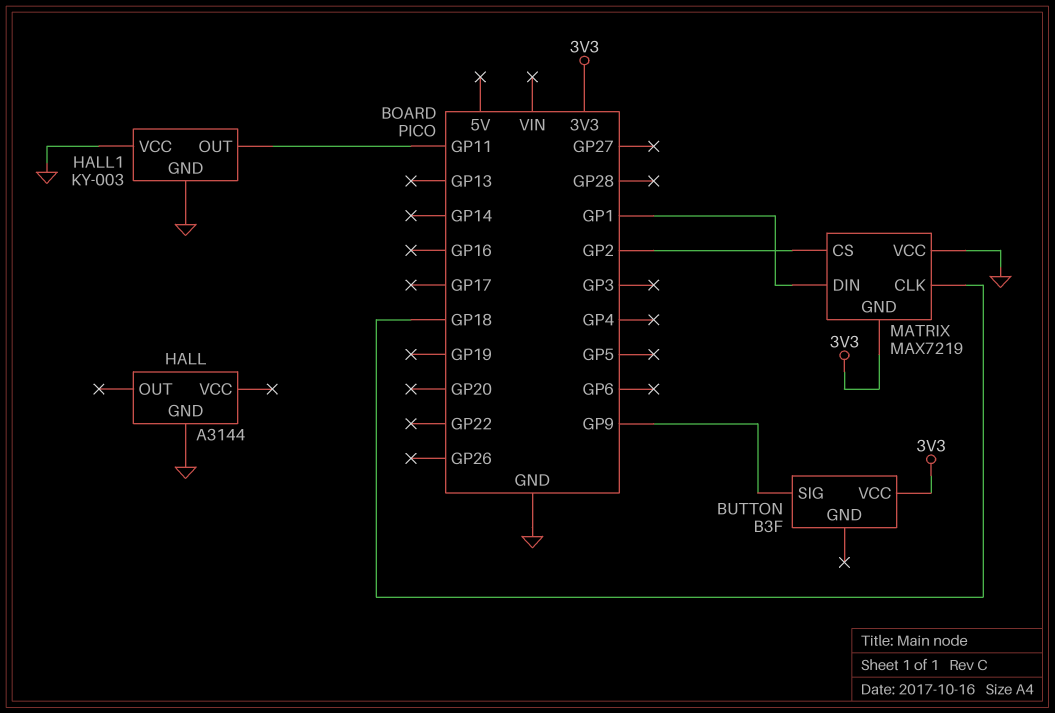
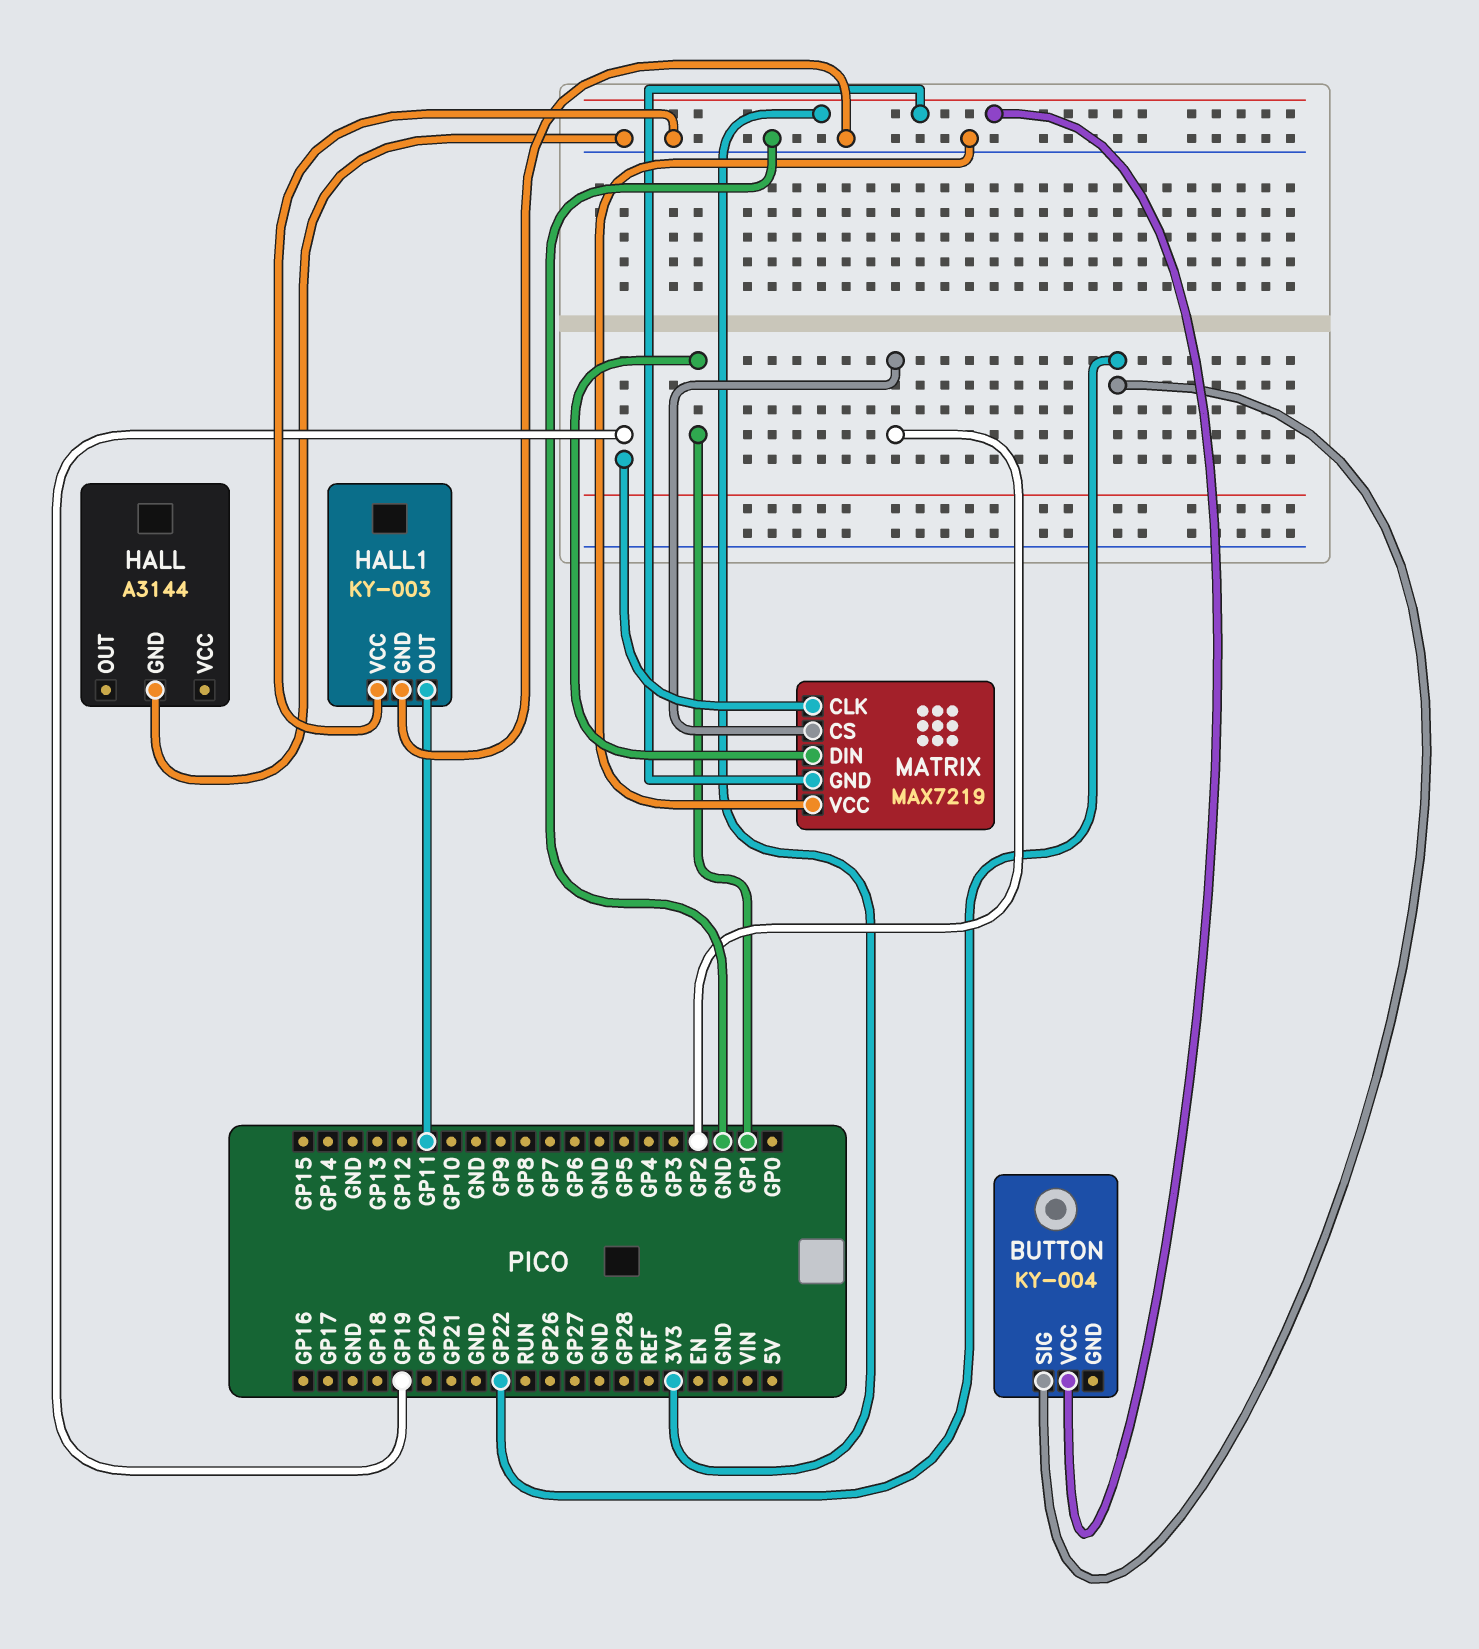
BUTTON: B3F -> KY-004
BUTTON pin SIG: GP9 -> GP22
MATRIX pin CLK: GP18 -> GP19

